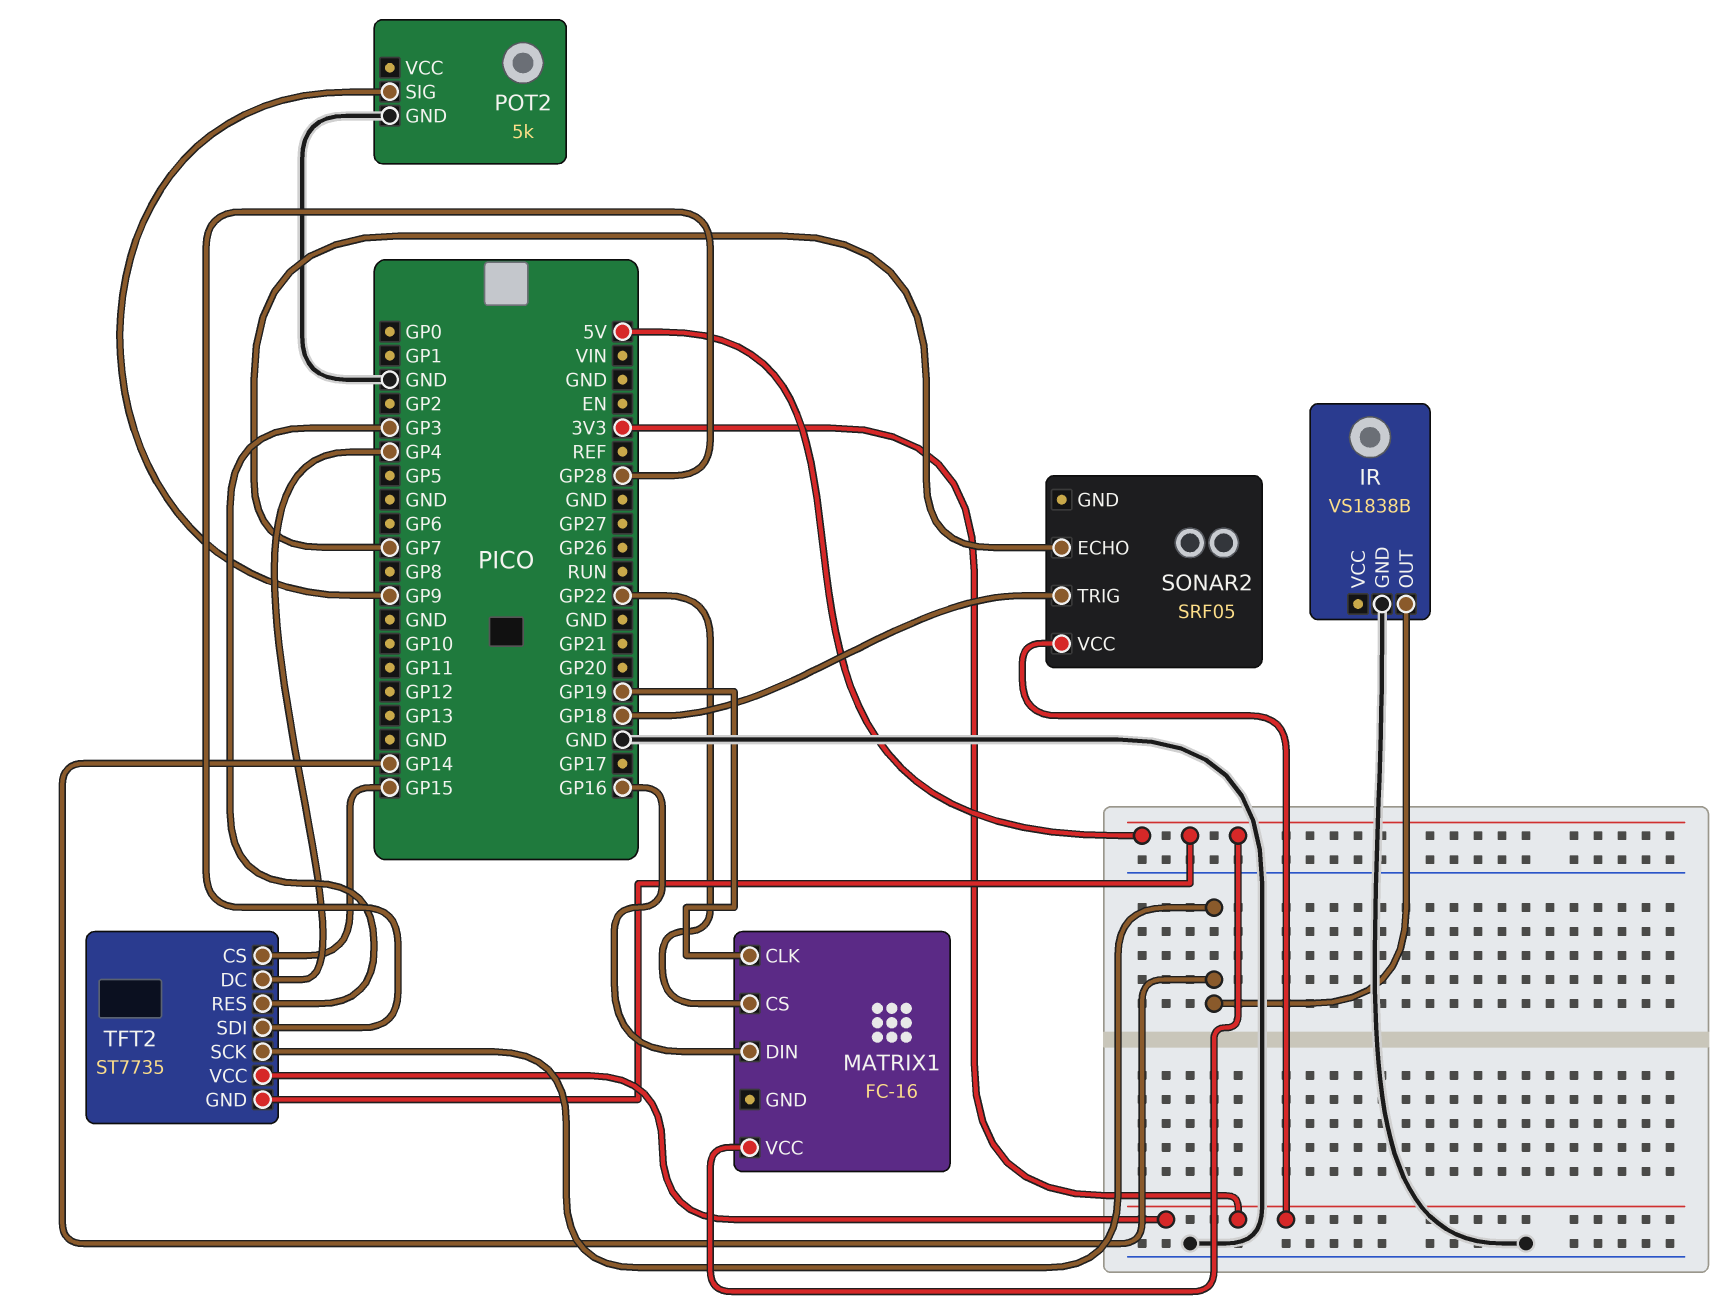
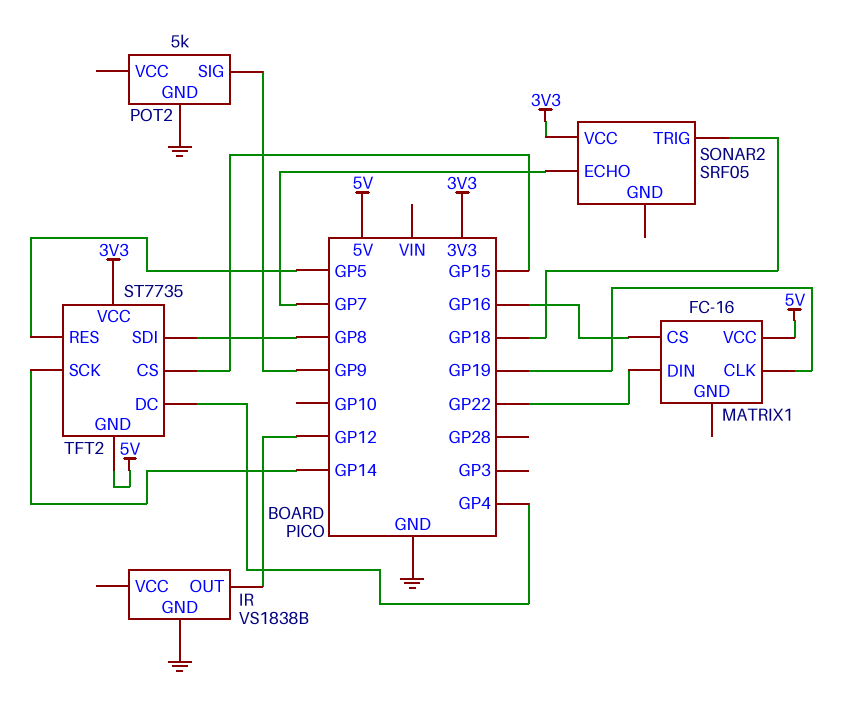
IR pin OUT: GP14 -> GP12
MATRIX1 pin CS: GP22 -> GP16
MATRIX1 pin DIN: GP16 -> GP22
TFT2 pin RES: GP3 -> GP5
TFT2 pin SDI: GP28 -> GP8

